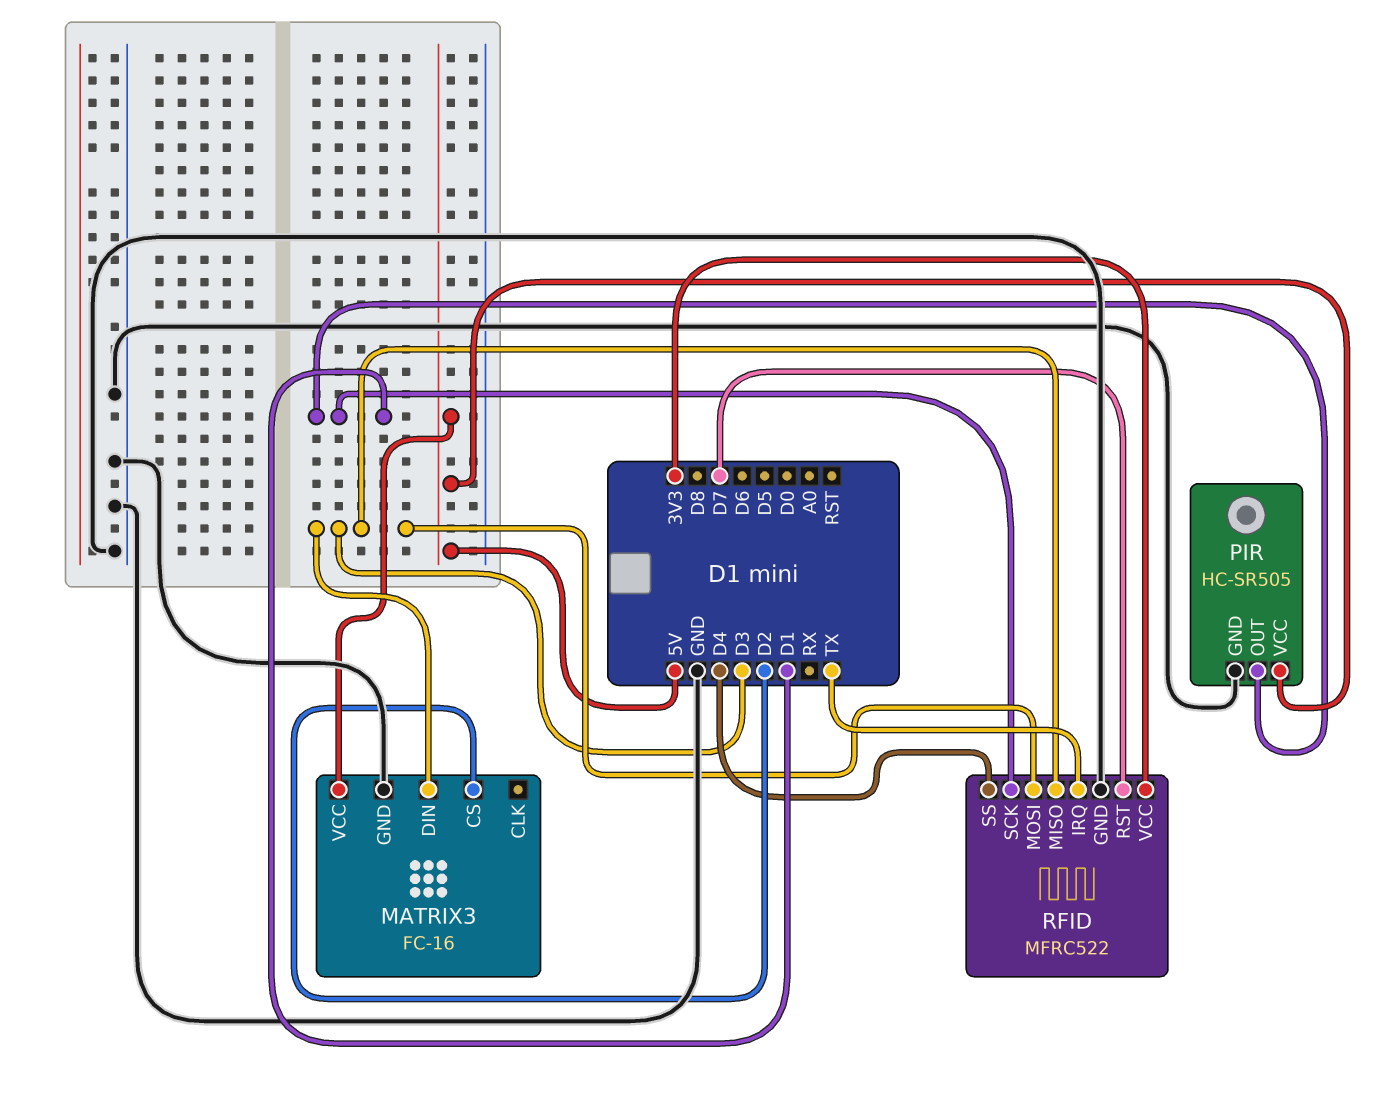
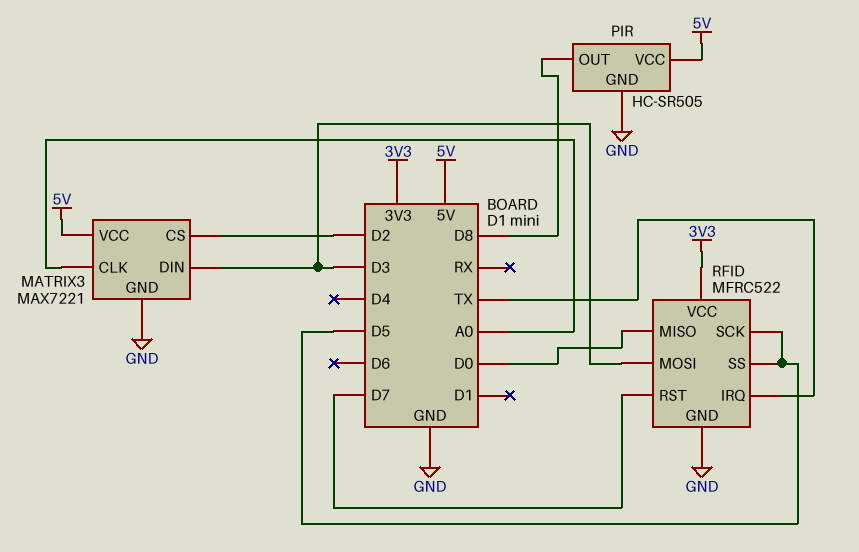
MATRIX3: FC-16 -> MAX7221
MATRIX3 pin CLK: none -> A0
PIR pin OUT: D1 -> D8
RFID pin MISO: D3 -> D0
RFID pin SCK: D1 -> D5
RFID pin SS: D4 -> D5

